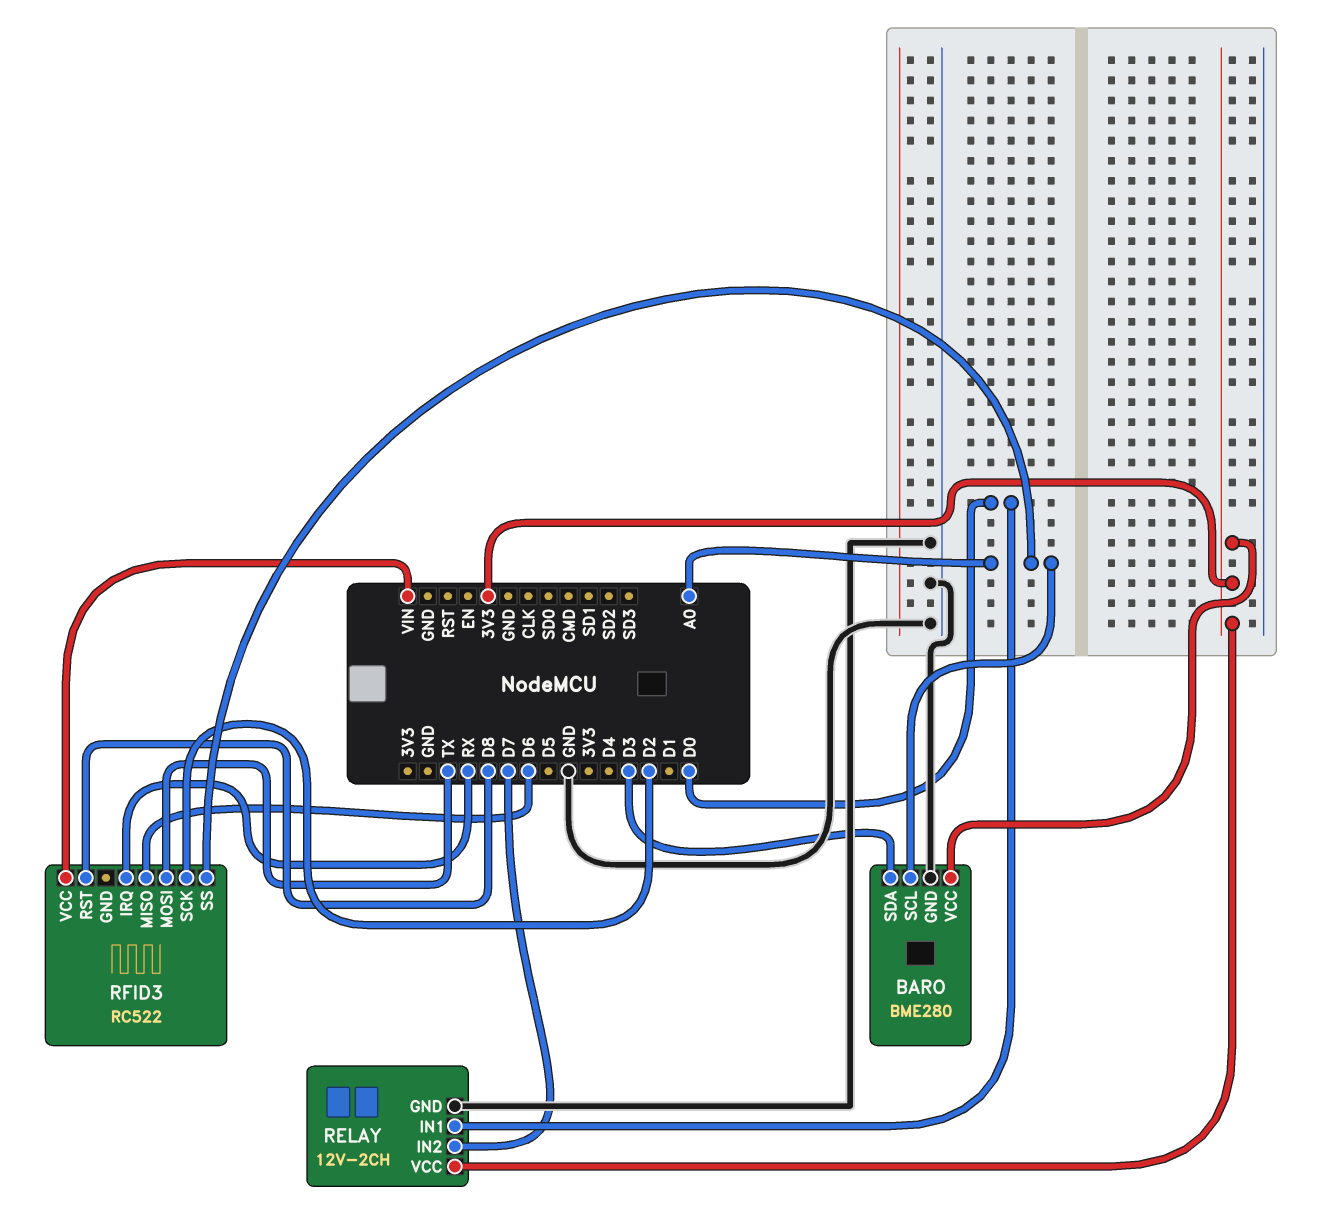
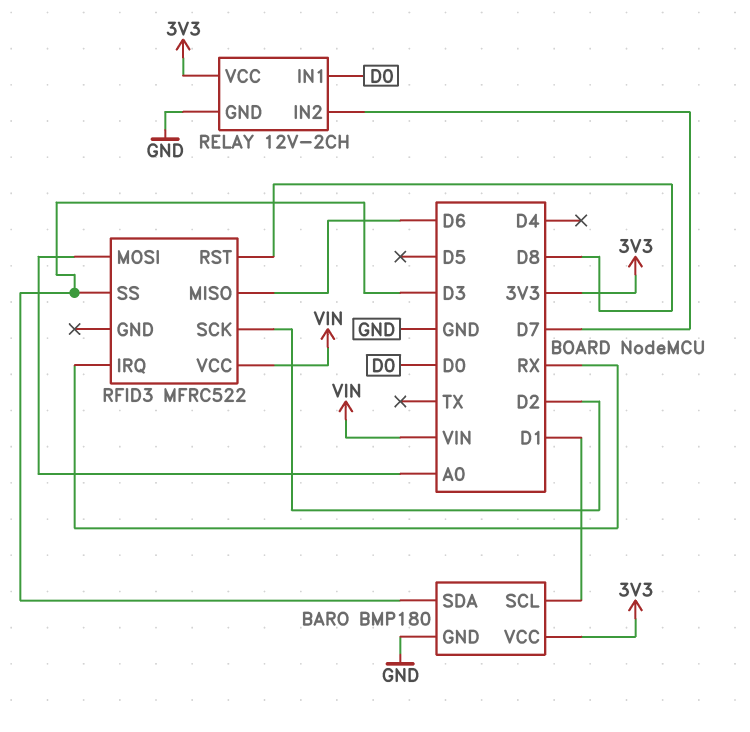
BARO: BME280 -> BMP180
BARO pin SCL: A0 -> D1
RFID3: RC522 -> MFRC522
RFID3 pin MOSI: TX -> A0
RFID3 pin SS: A0 -> D3

